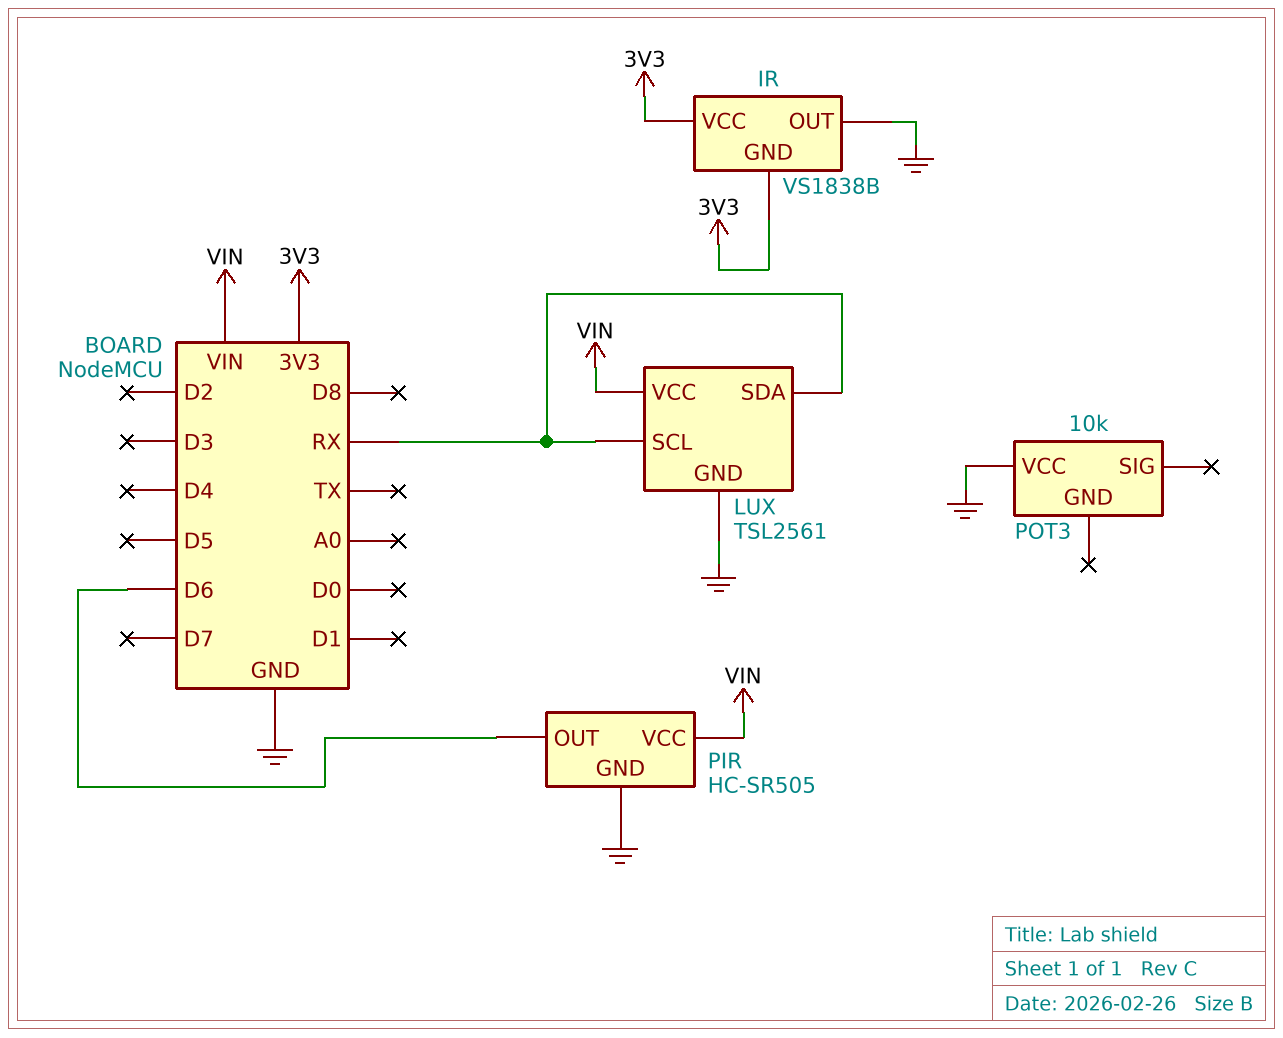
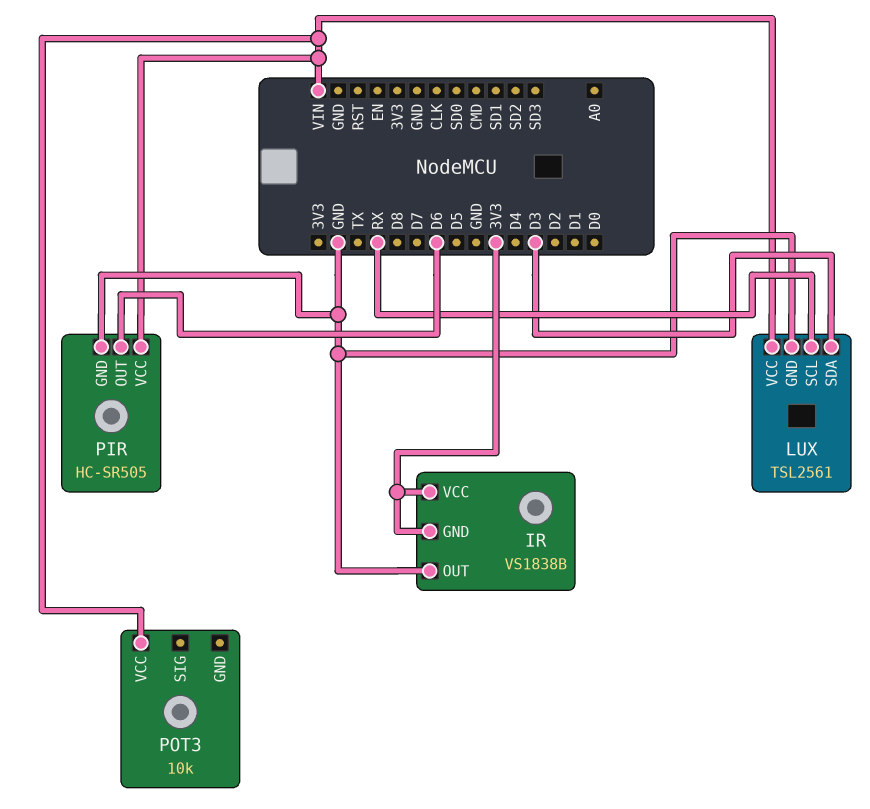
LUX pin SDA: RX -> D3
POT3 pin VCC: GND -> VIN

